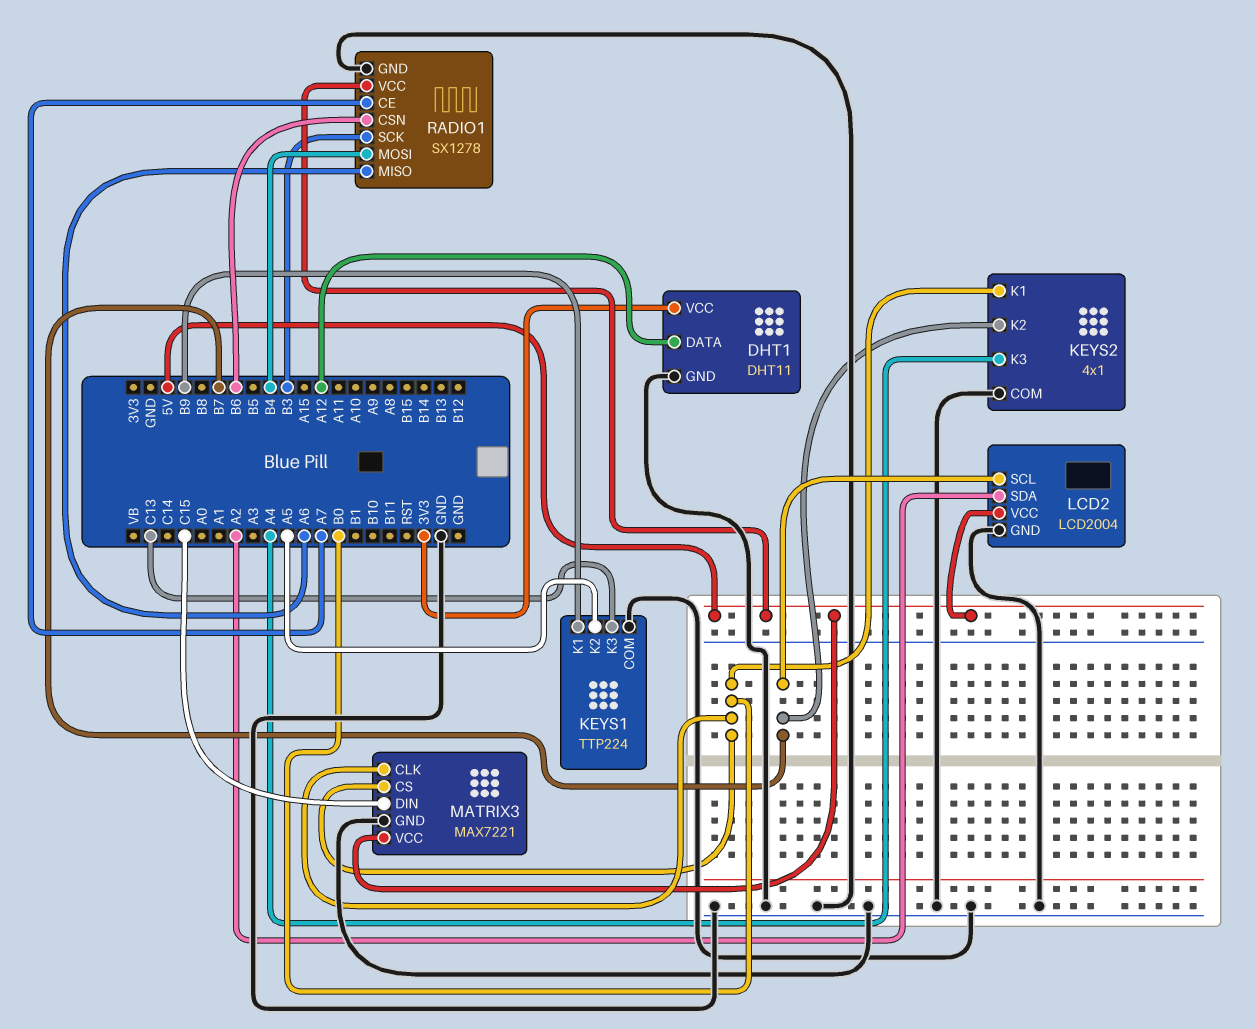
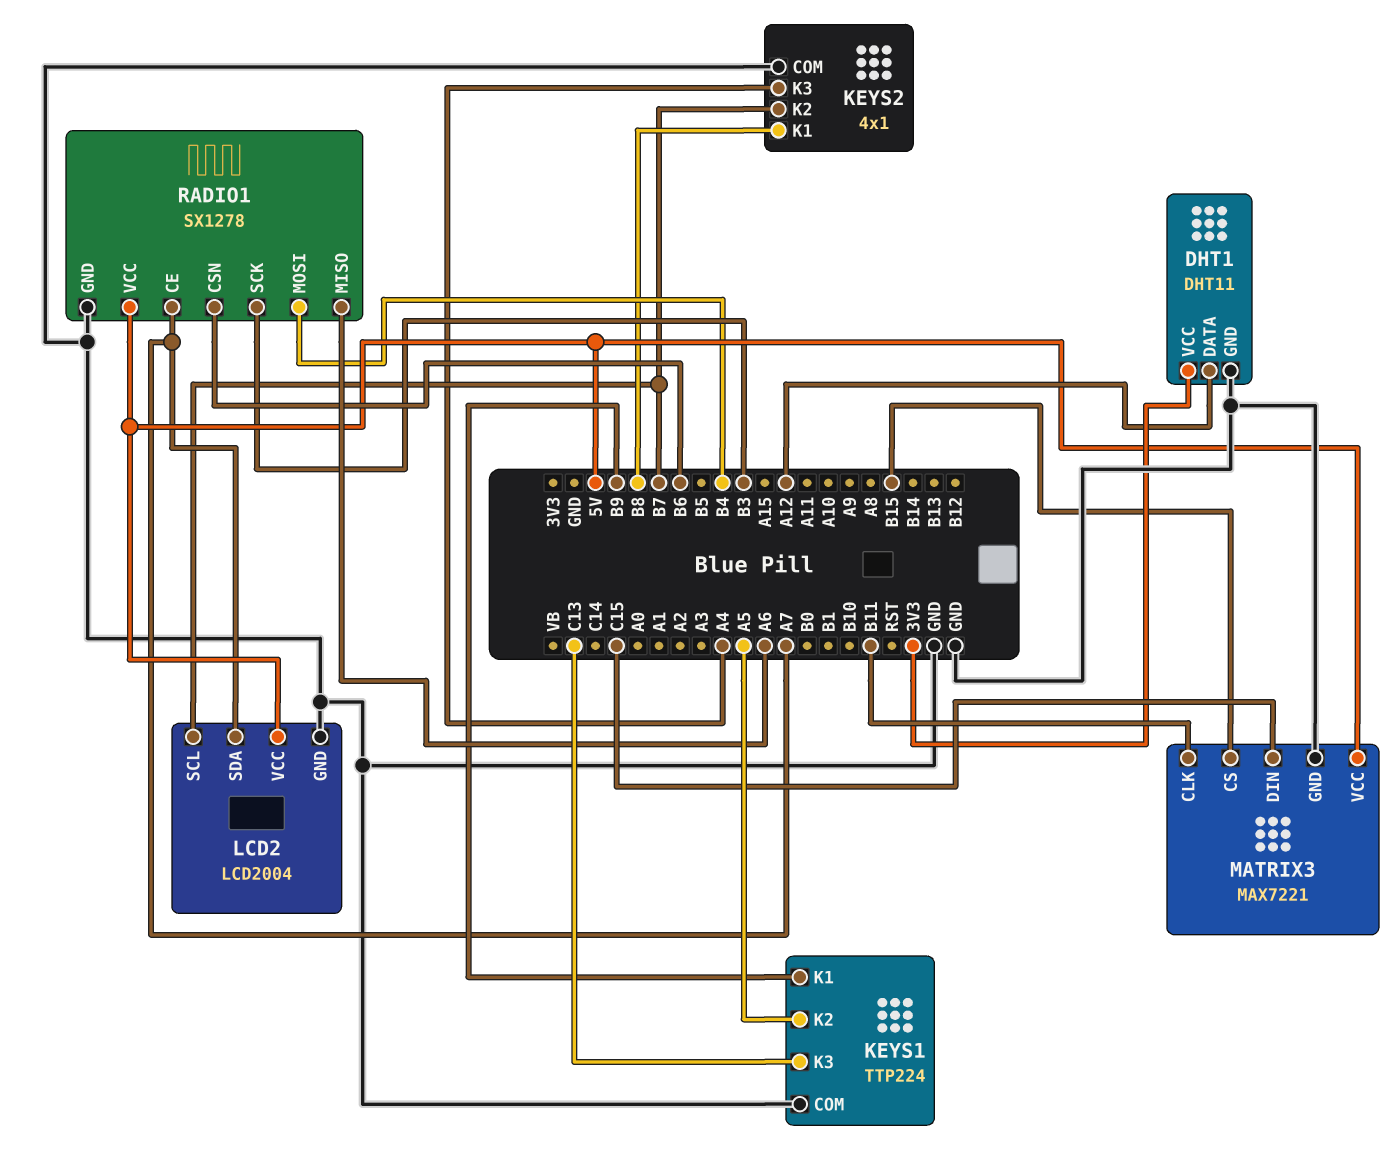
KEYS2 pin K1: B0 -> B8
LCD2 pin SDA: A2 -> A7
MATRIX3 pin CLK: B0 -> B11
MATRIX3 pin CS: B0 -> B15

